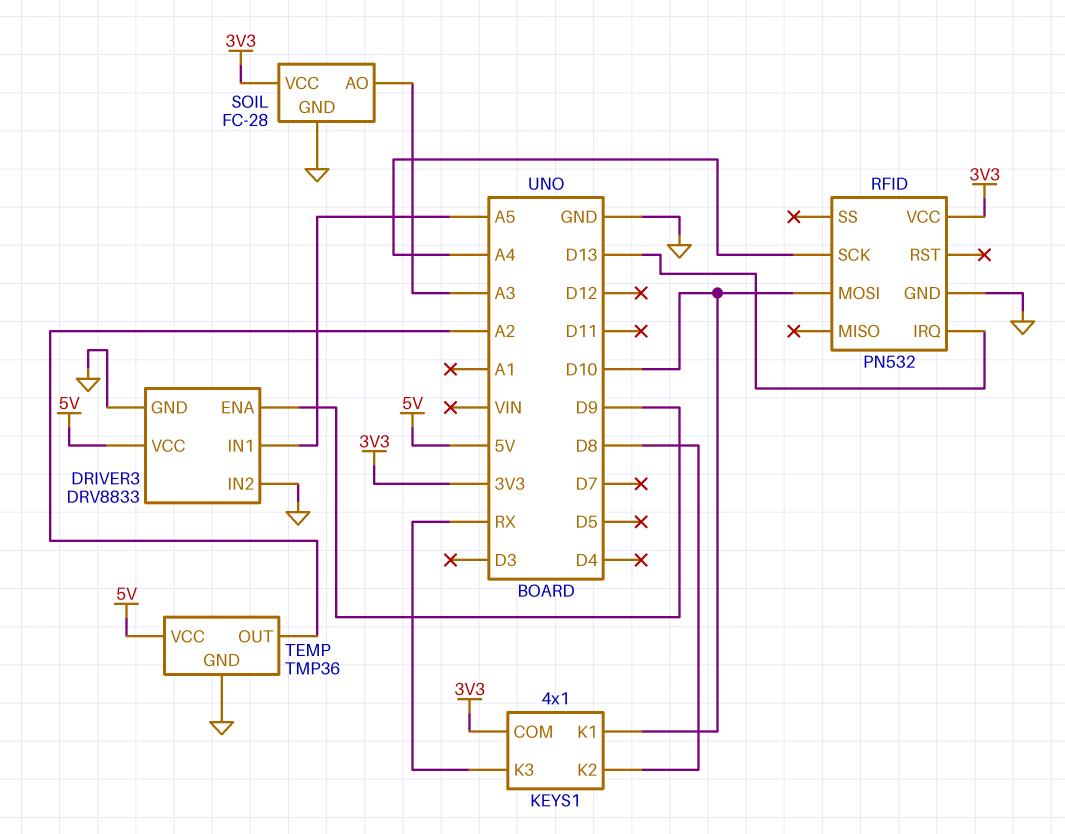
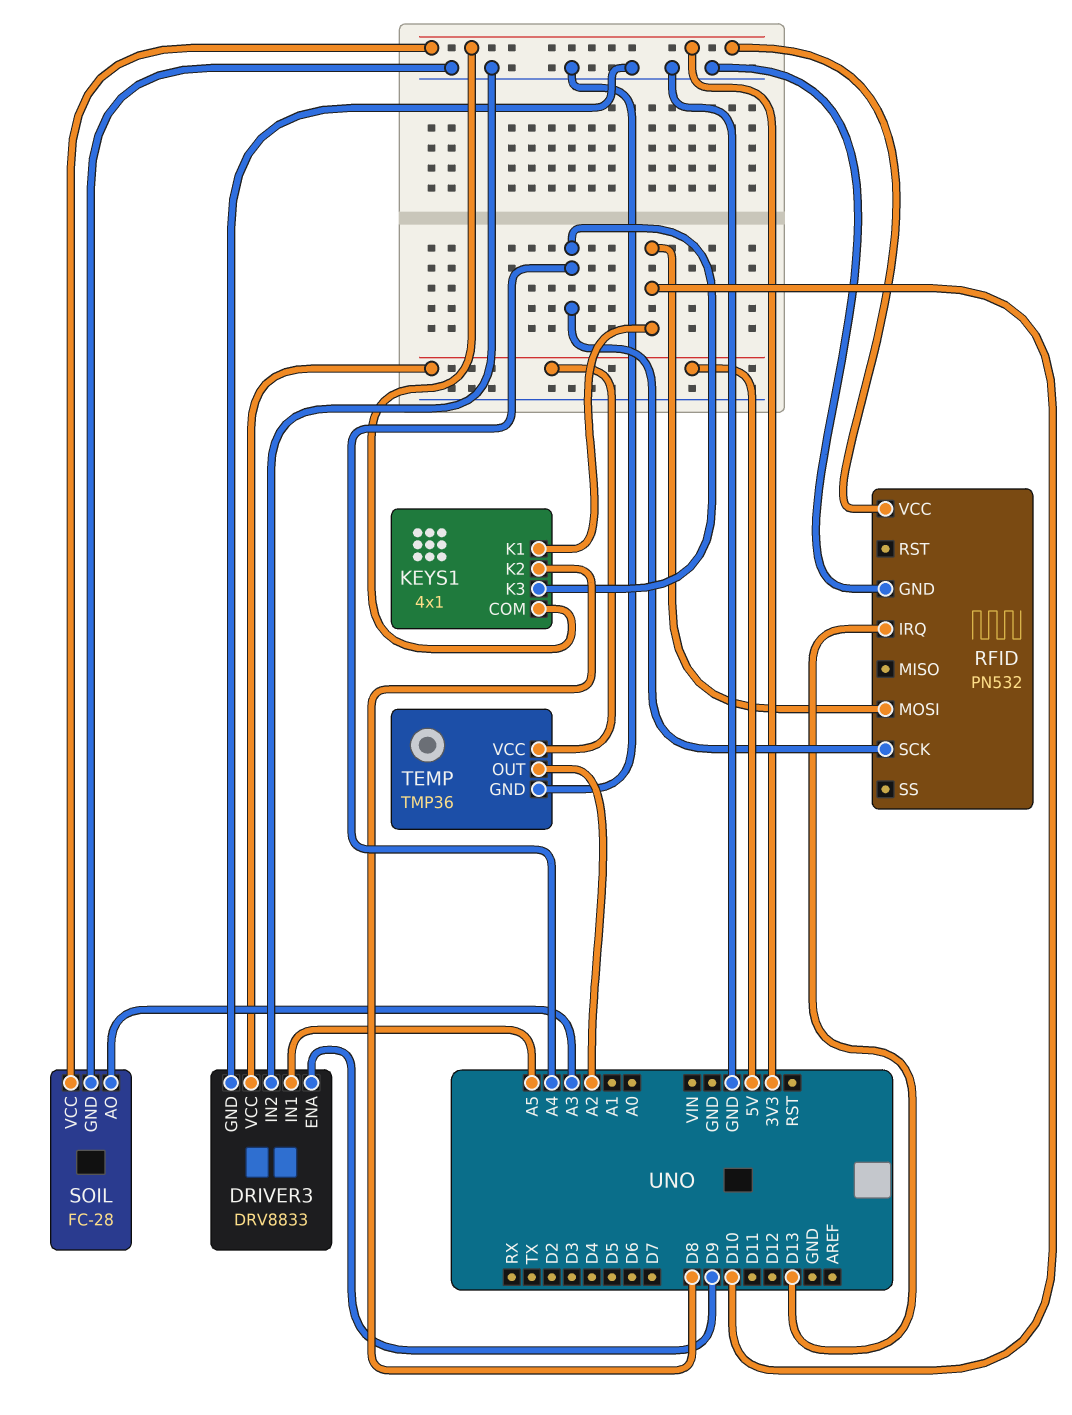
KEYS1 pin K3: RX -> A4

